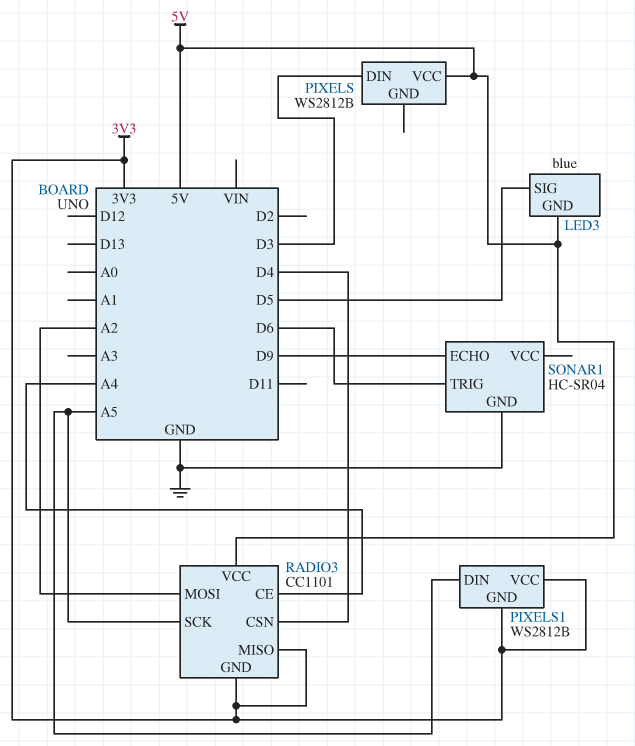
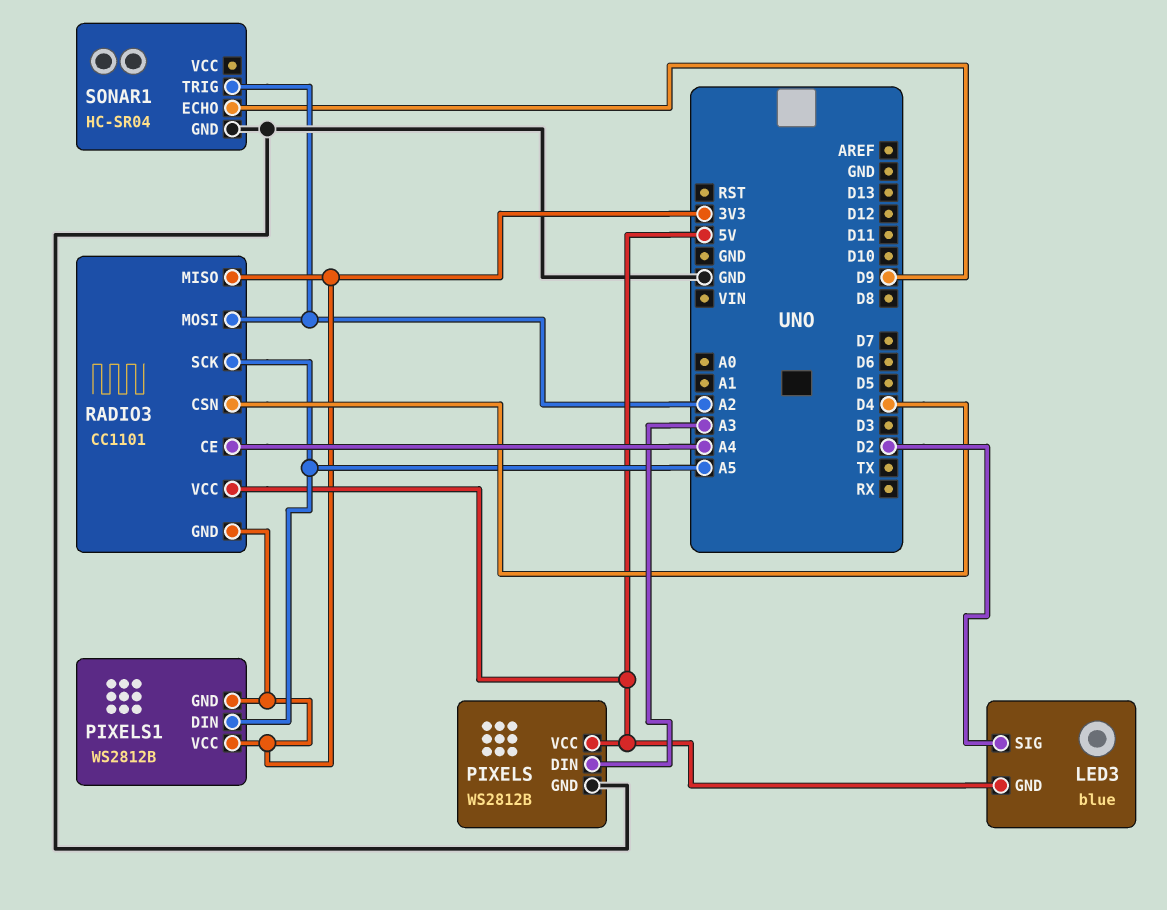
LED3 pin SIG: D5 -> D2
PIXELS pin DIN: D3 -> A3
PIXELS pin GND: none -> GND
SONAR1 pin TRIG: D6 -> A2

